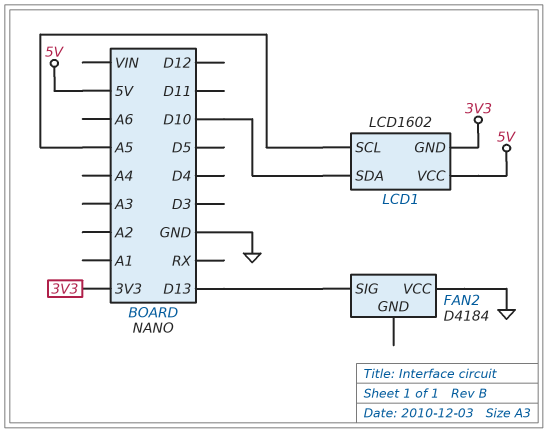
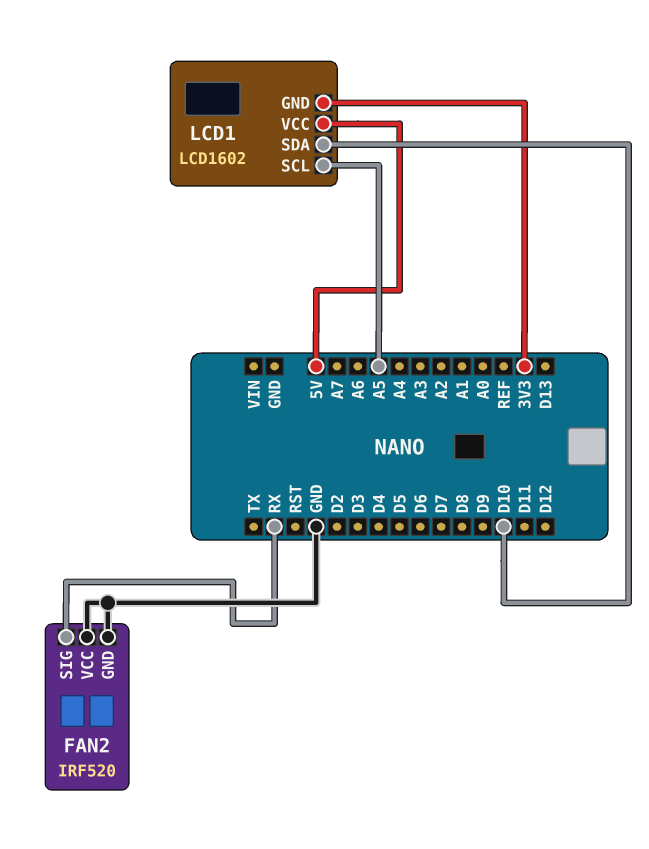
FAN2: D4184 -> IRF520
FAN2 pin GND: none -> GND
FAN2 pin SIG: D13 -> RX

